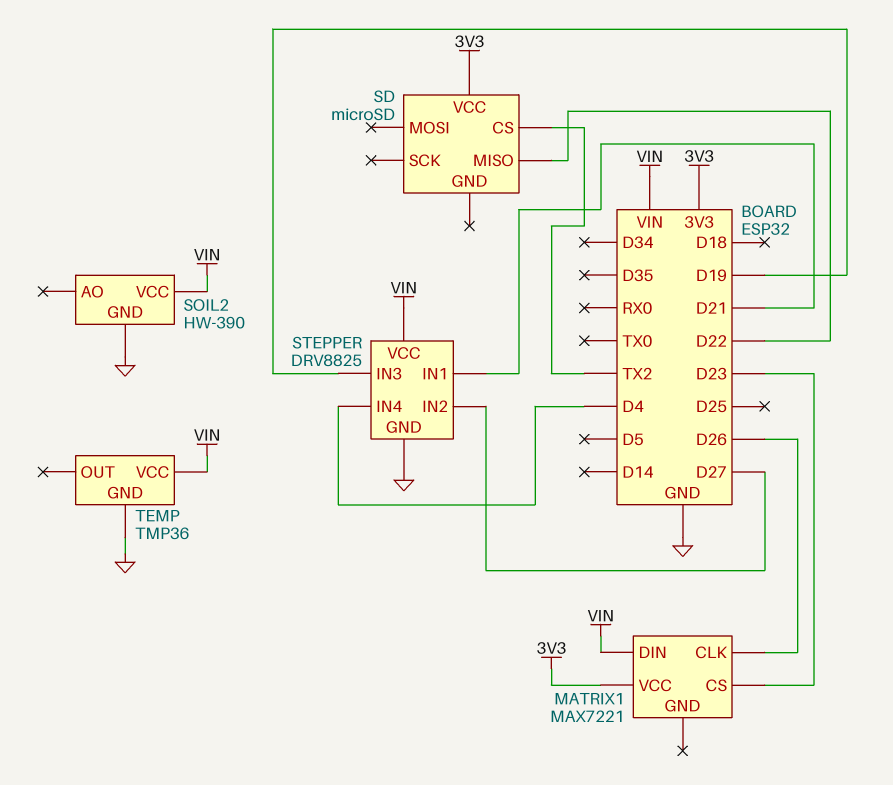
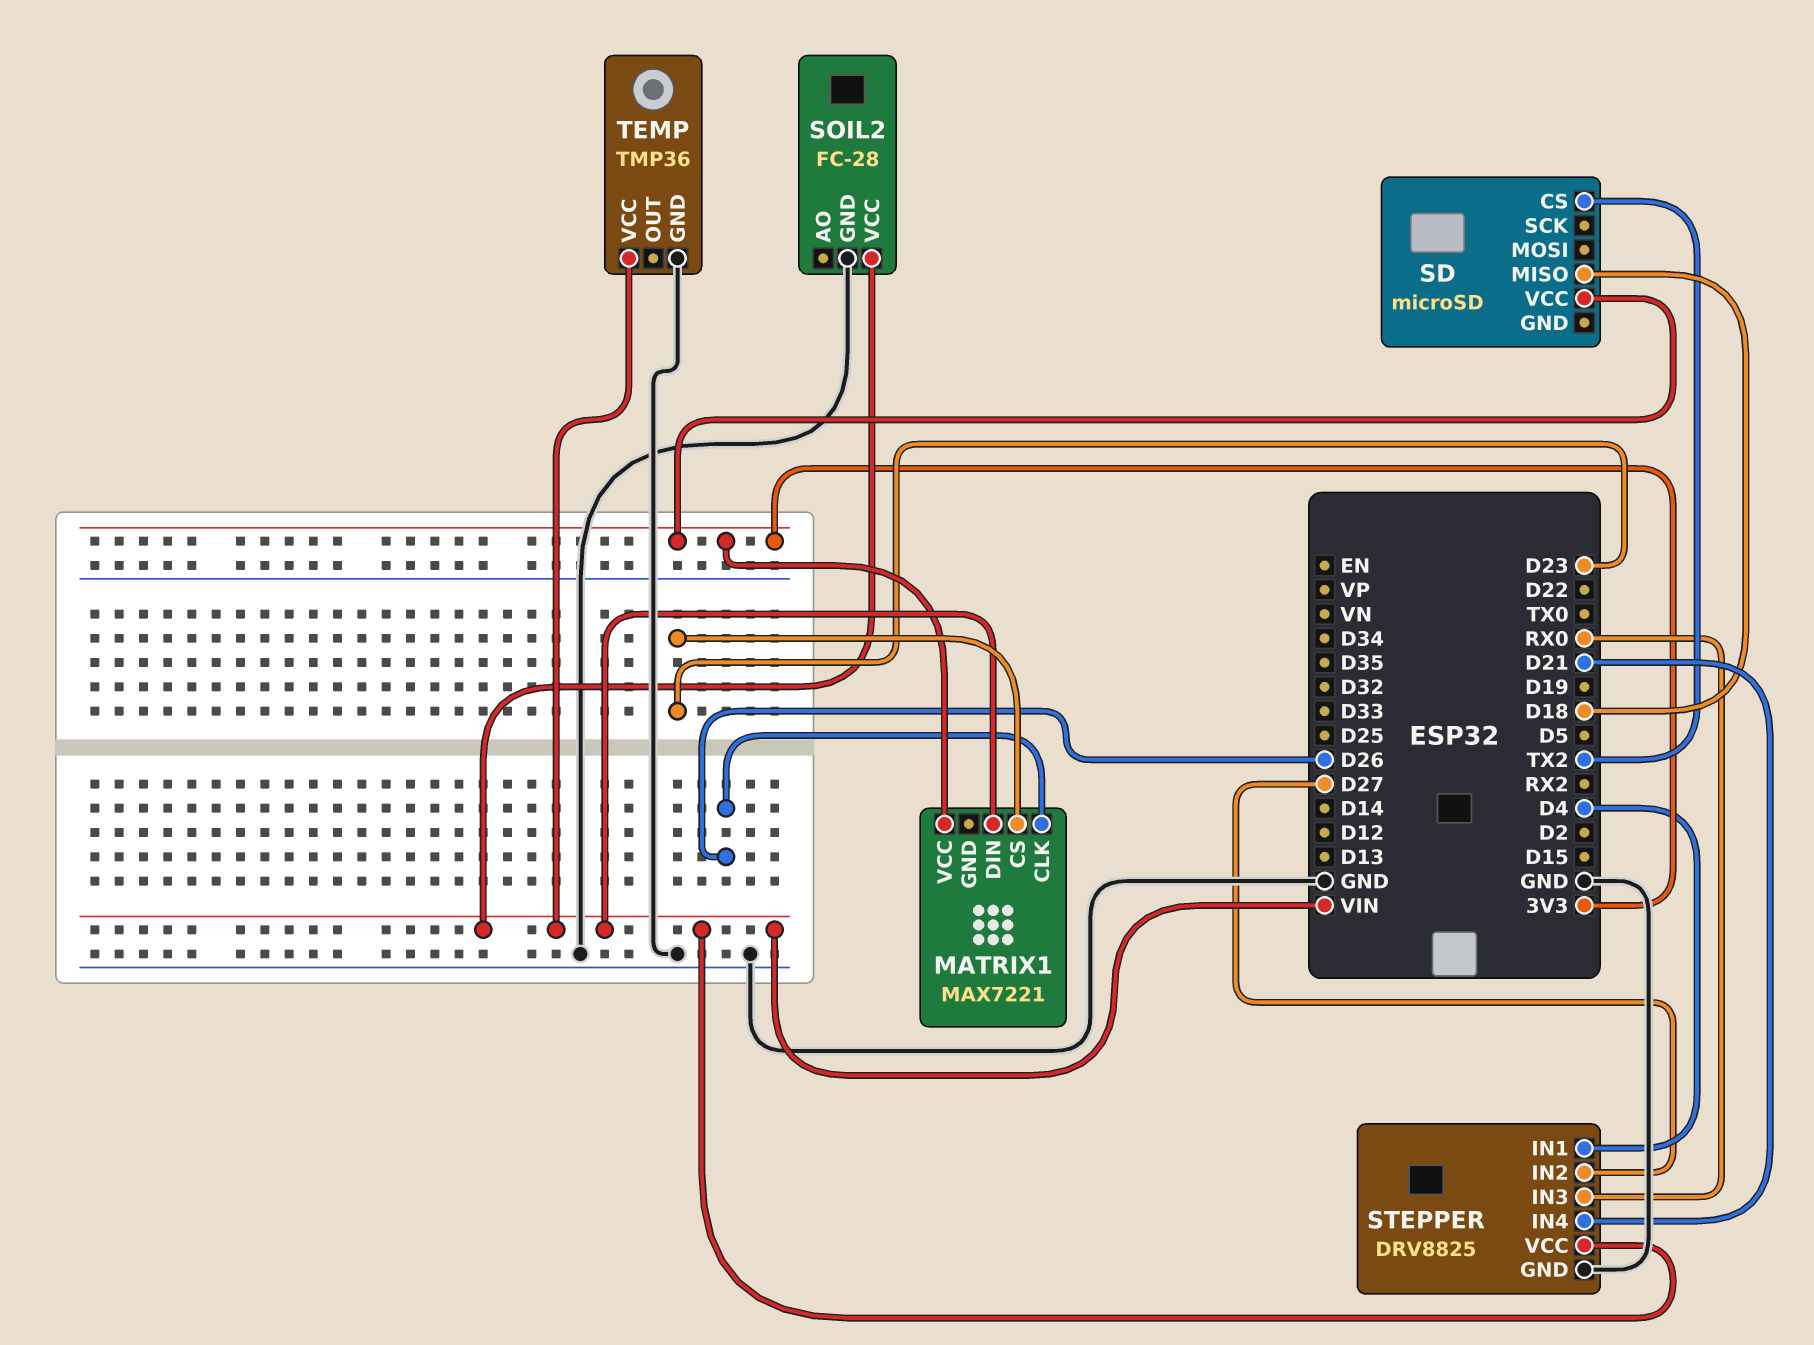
SD pin MISO: D22 -> D18
SOIL2: HW-390 -> FC-28
STEPPER pin IN1: D21 -> D4
STEPPER pin IN3: D19 -> RX0
STEPPER pin IN4: D4 -> D21

